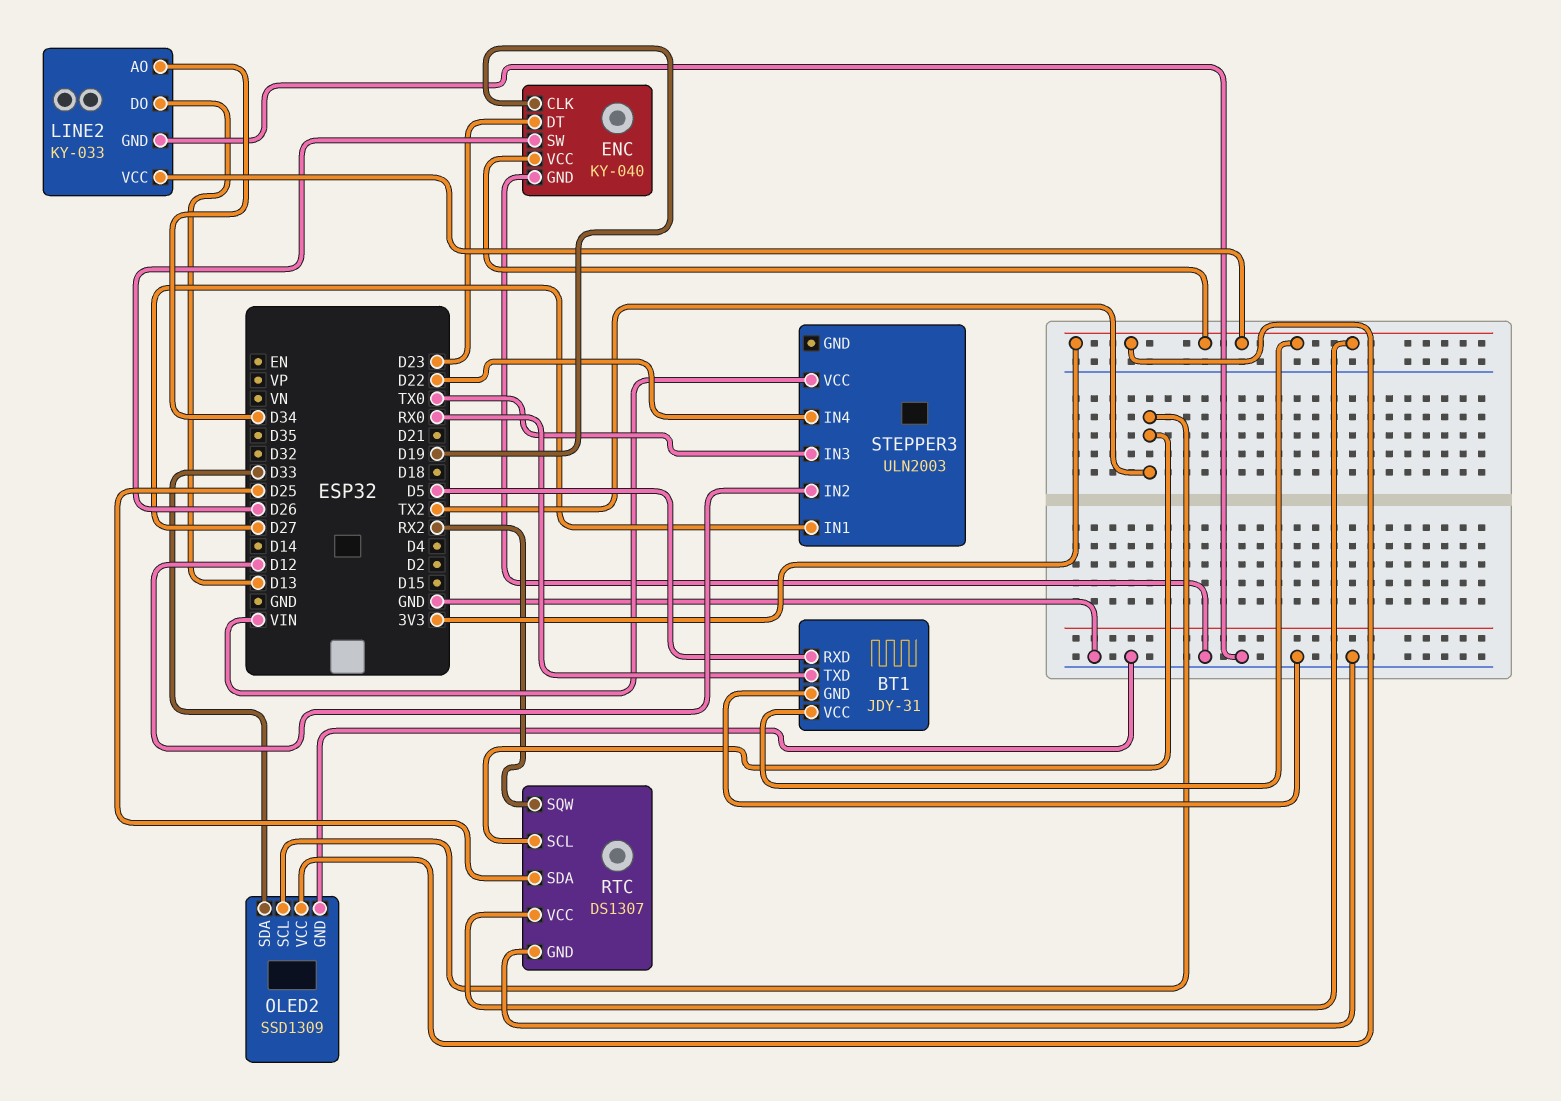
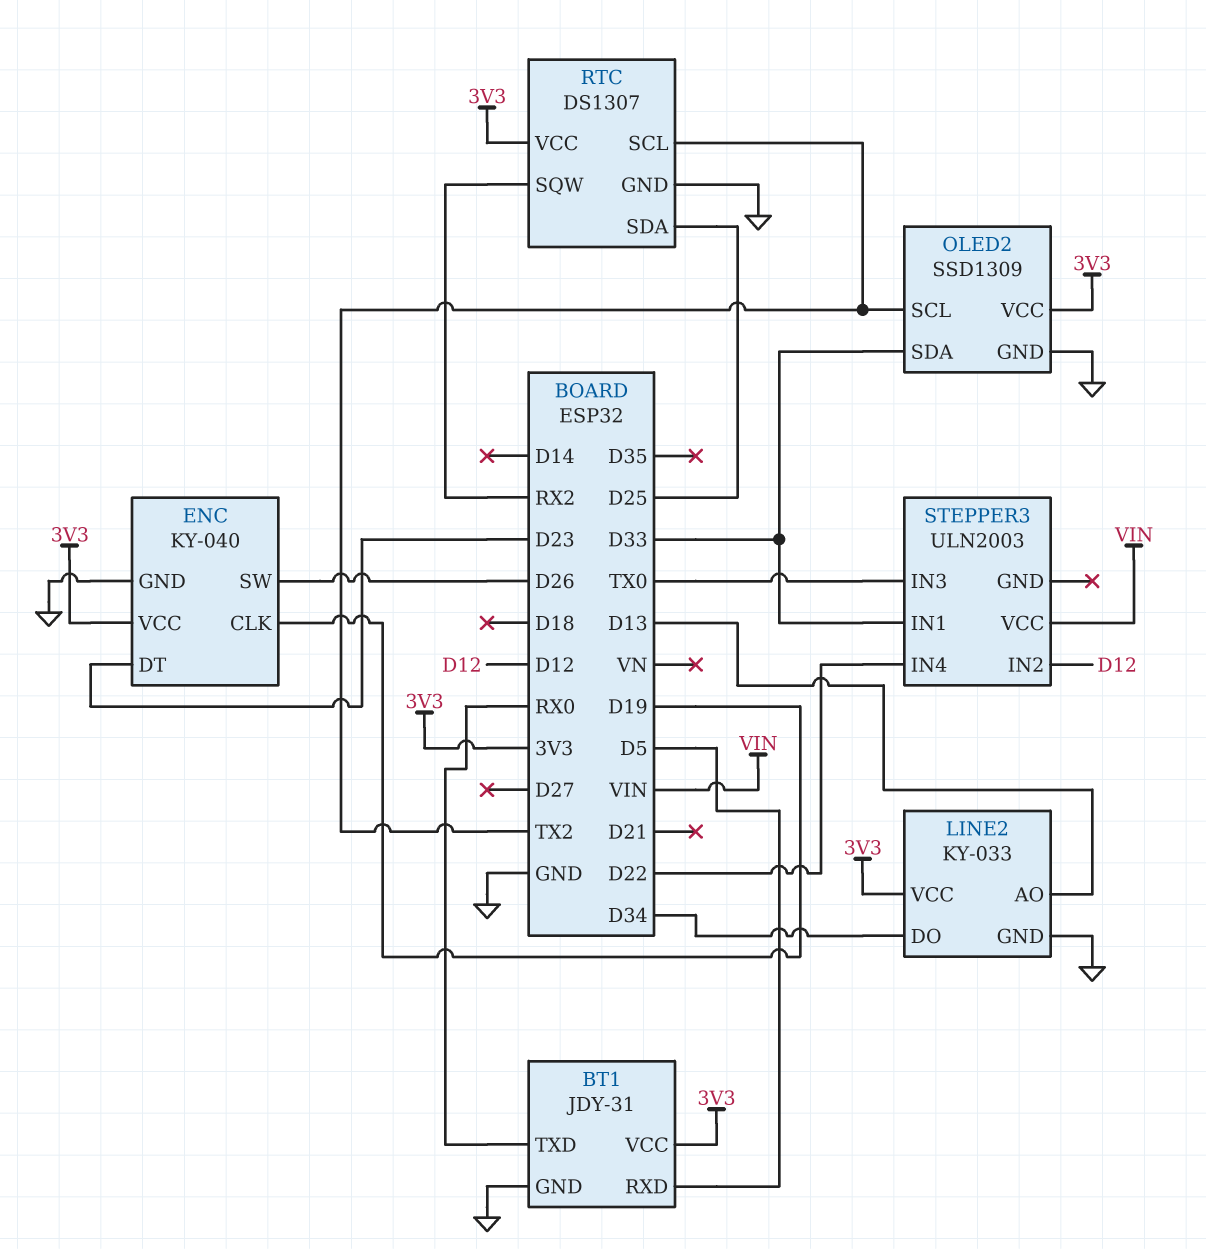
LINE2 pin AO: D34 -> D13
LINE2 pin DO: D13 -> D34
STEPPER3 pin IN1: D27 -> D33

